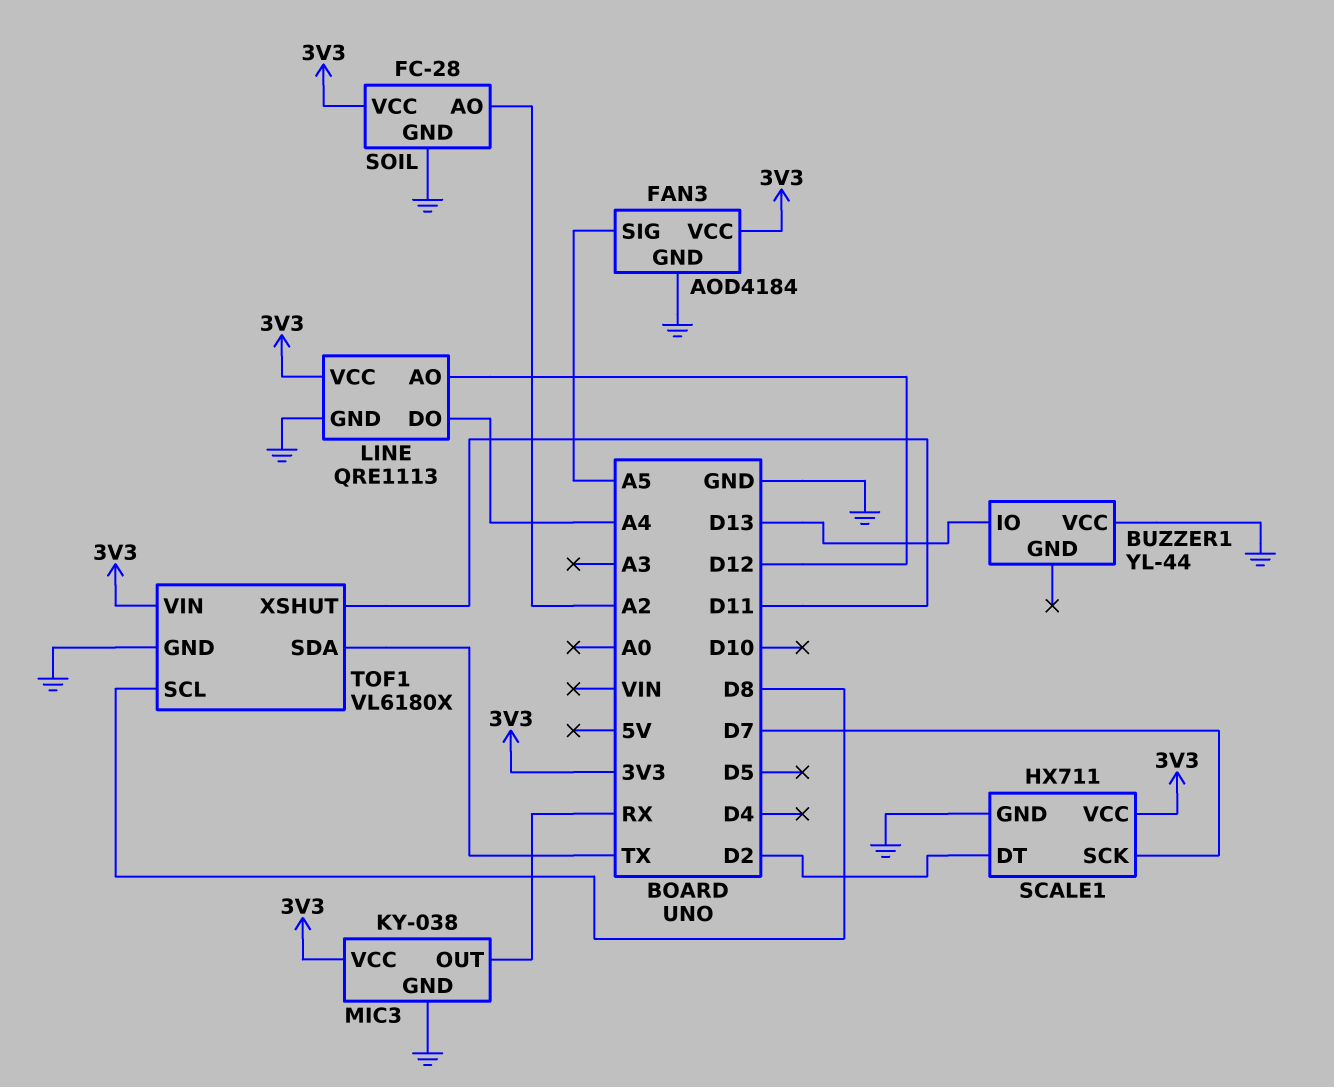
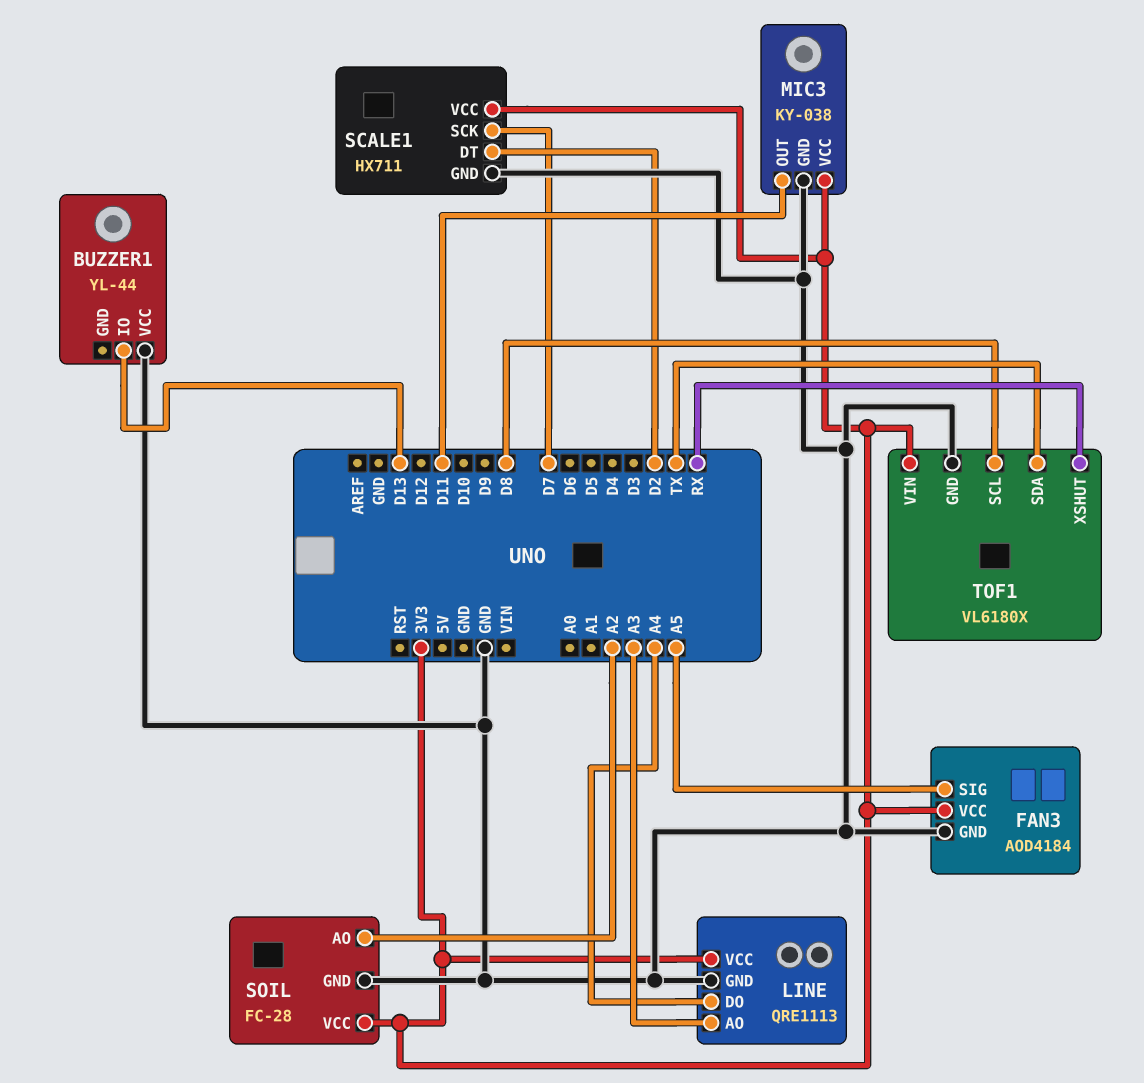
LINE pin AO: D12 -> A3
MIC3 pin OUT: RX -> D11
TOF1 pin XSHUT: D11 -> RX

